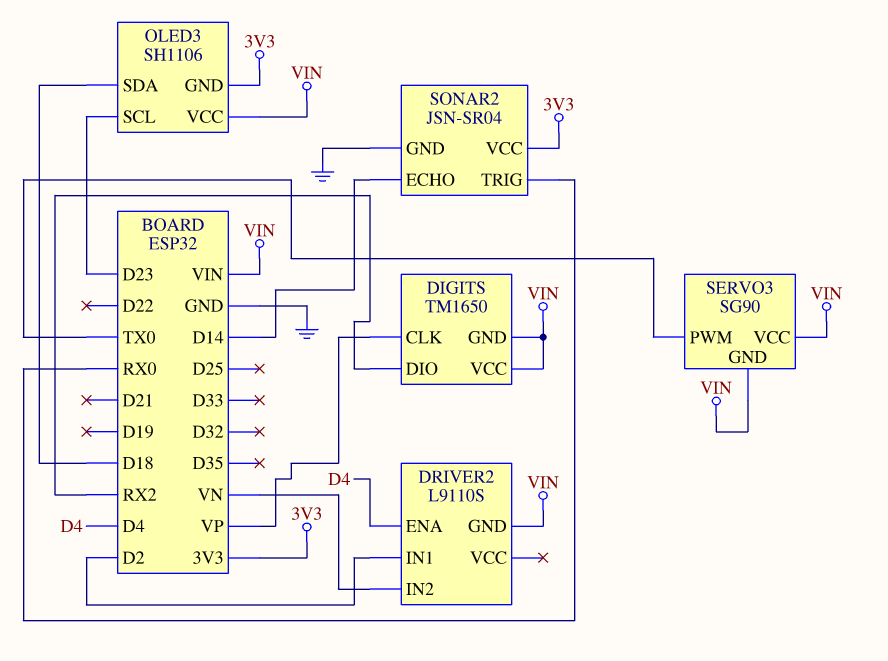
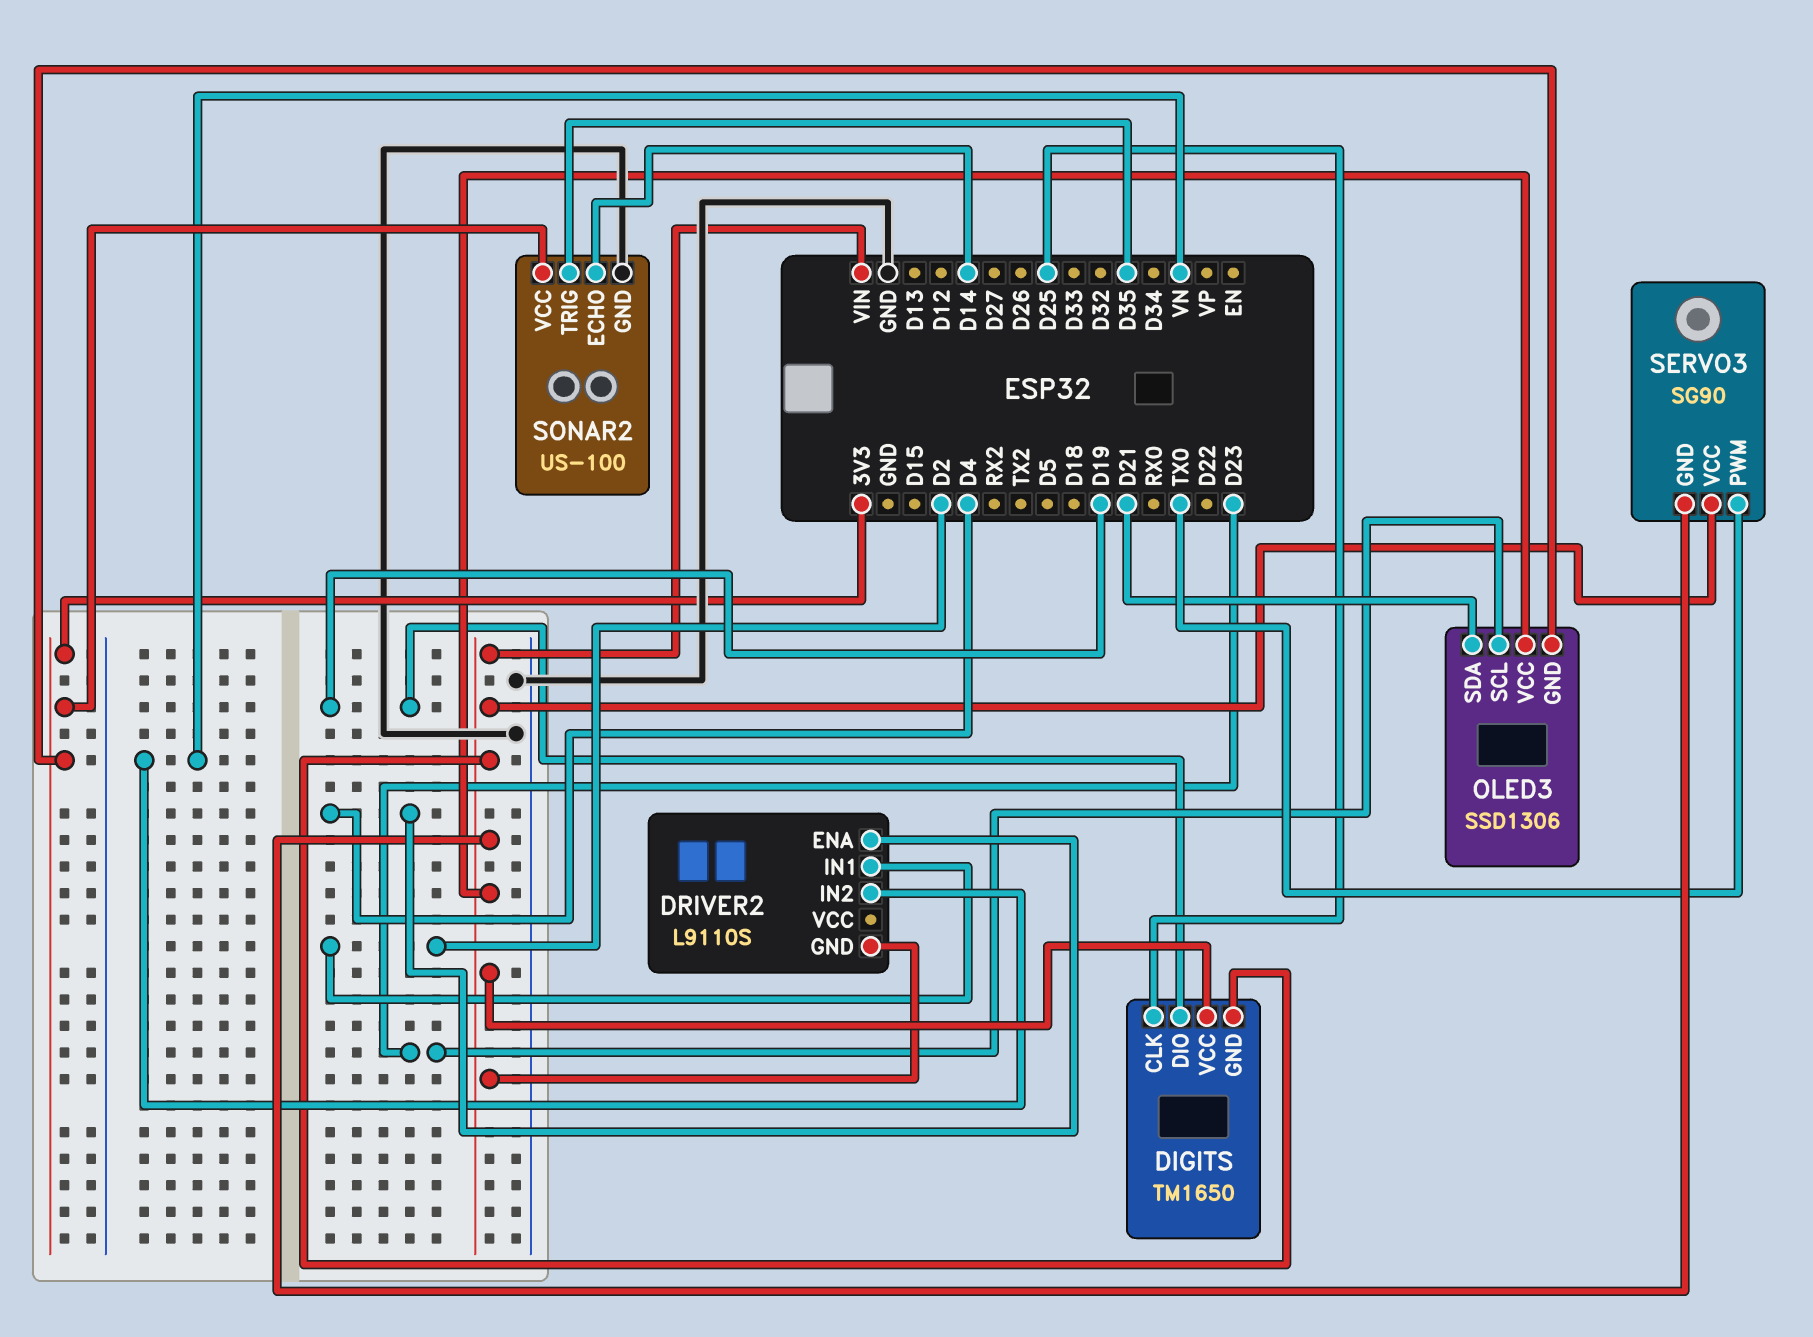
DIGITS pin CLK: VP -> D25
DIGITS pin DIO: RX2 -> D19
OLED3: SH1106 -> SSD1306
OLED3 pin SDA: D18 -> D21
SONAR2: JSN-SR04 -> US-100
SONAR2 pin TRIG: RX0 -> D35

